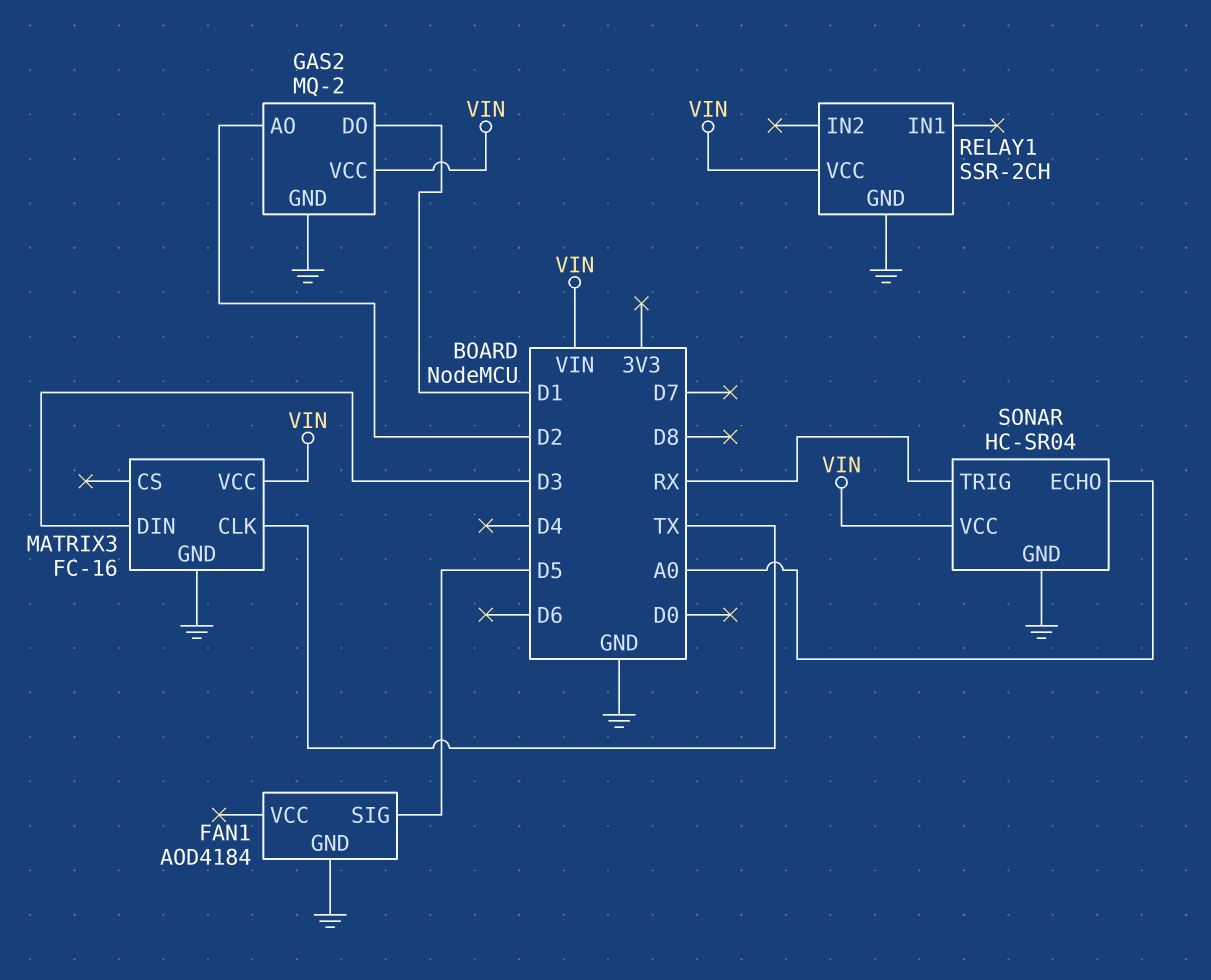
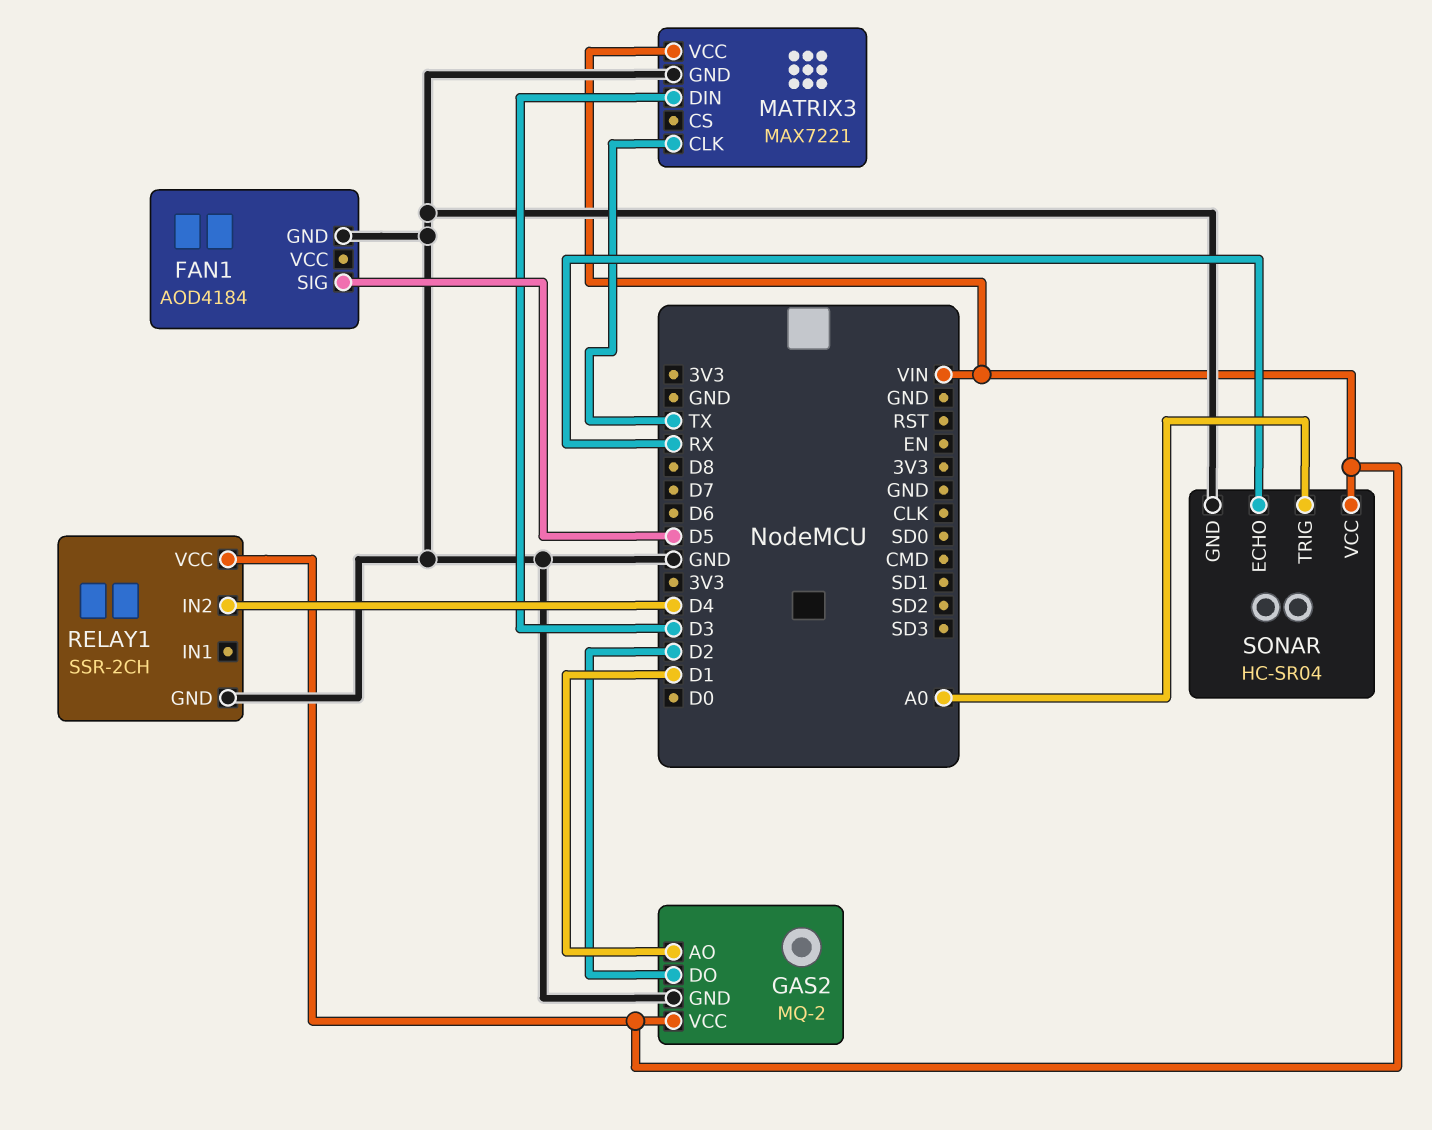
GAS2 pin AO: D2 -> D1
GAS2 pin DO: D1 -> D2
MATRIX3: FC-16 -> MAX7221
RELAY1 pin IN2: none -> D4
SONAR pin ECHO: A0 -> RX
SONAR pin TRIG: RX -> A0

